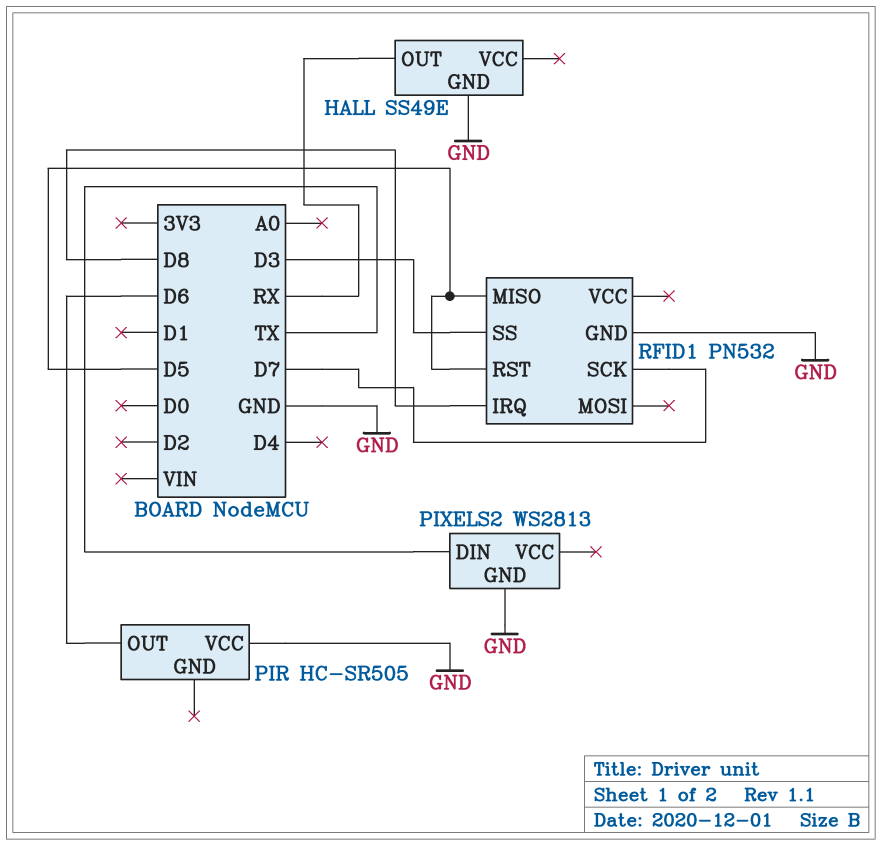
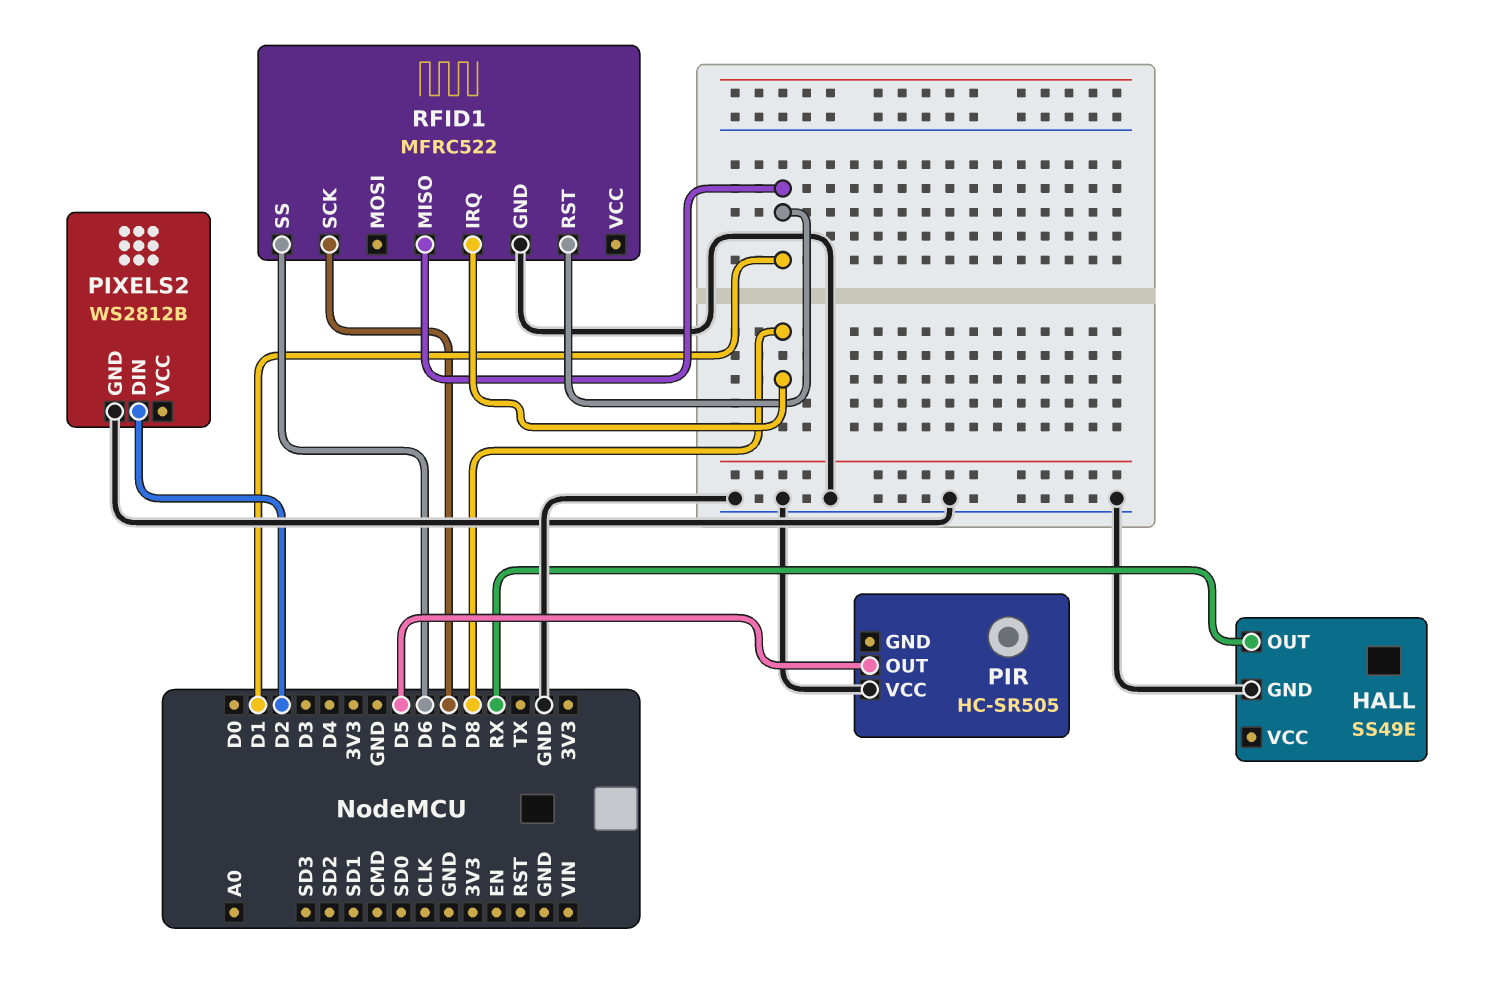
PIR pin OUT: D6 -> D5
PIXELS2: WS2813 -> WS2812B
PIXELS2 pin DIN: TX -> D2
RFID1: PN532 -> MFRC522
RFID1 pin MISO: D5 -> D1
RFID1 pin RST: D5 -> D1
RFID1 pin SS: D3 -> D6

